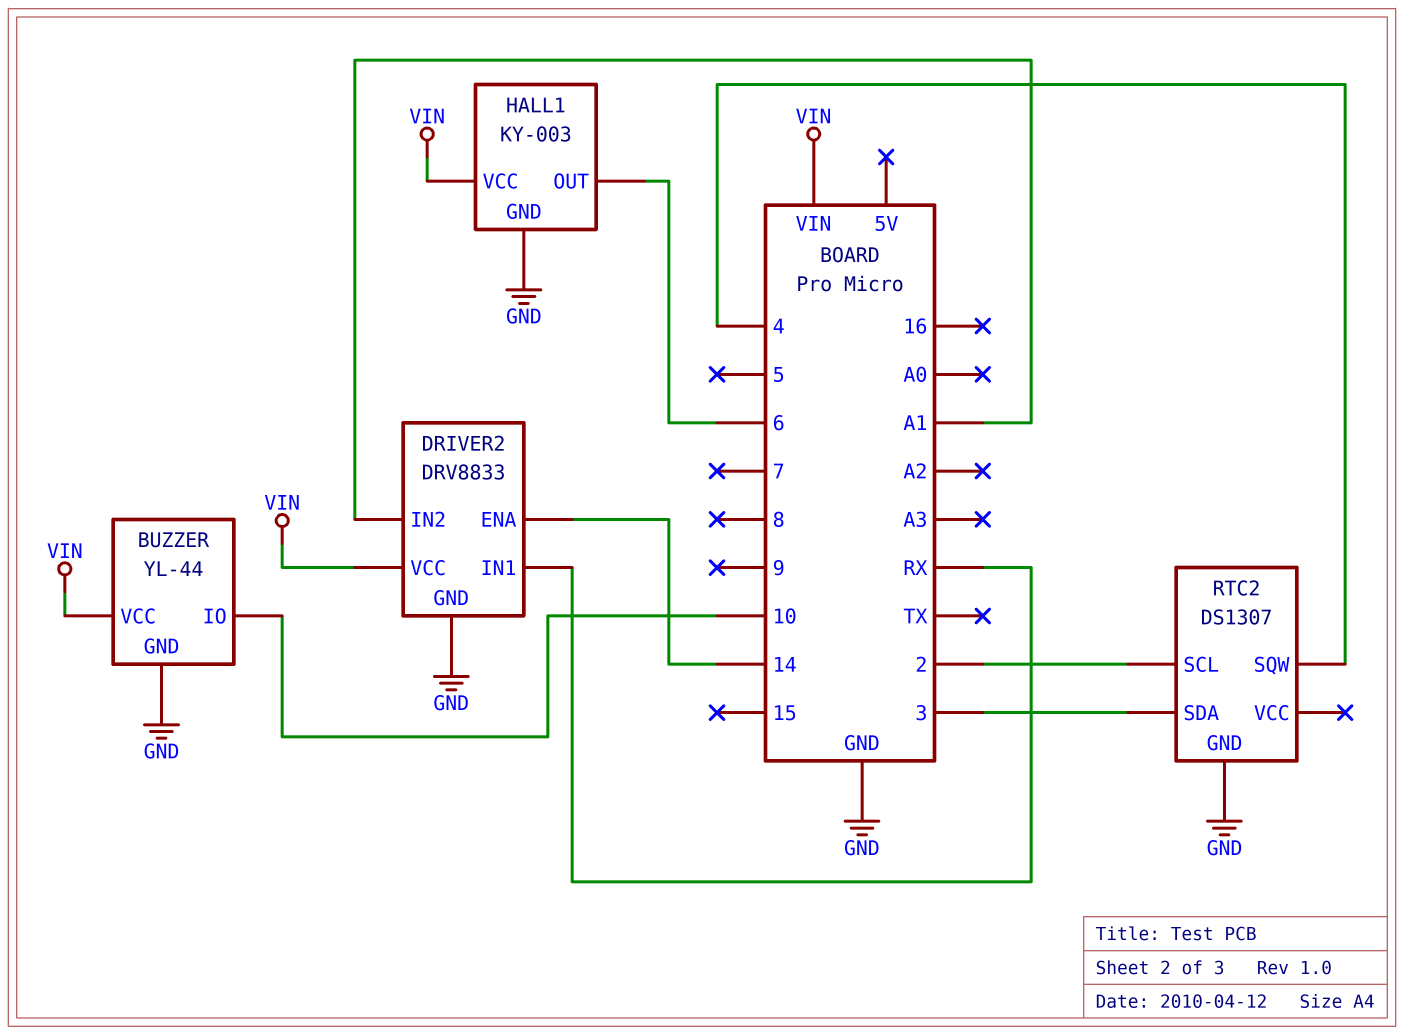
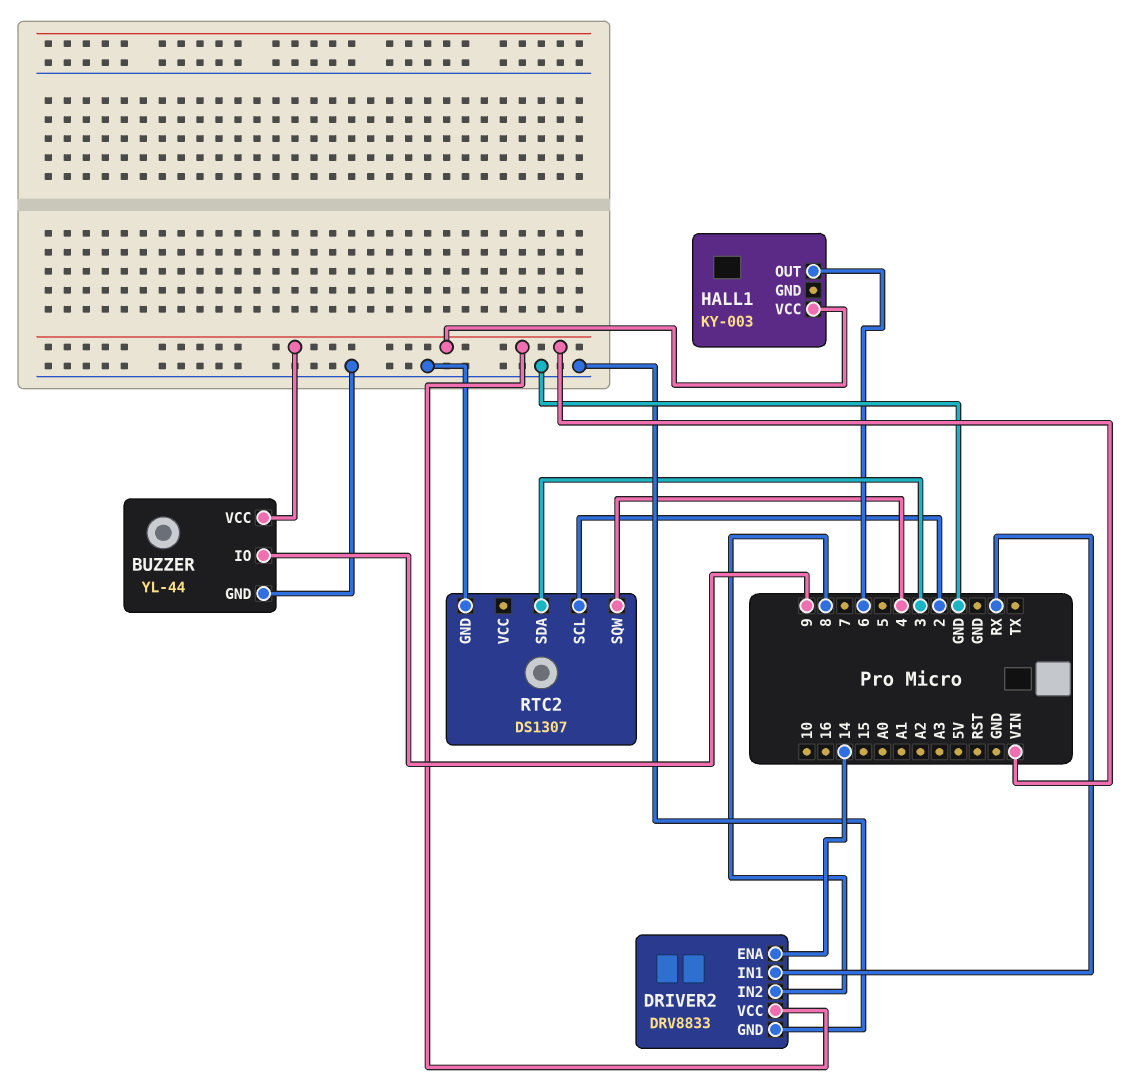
BUZZER pin IO: 10 -> 9
DRIVER2 pin IN2: A1 -> 8
HALL1 pin GND: GND -> none

